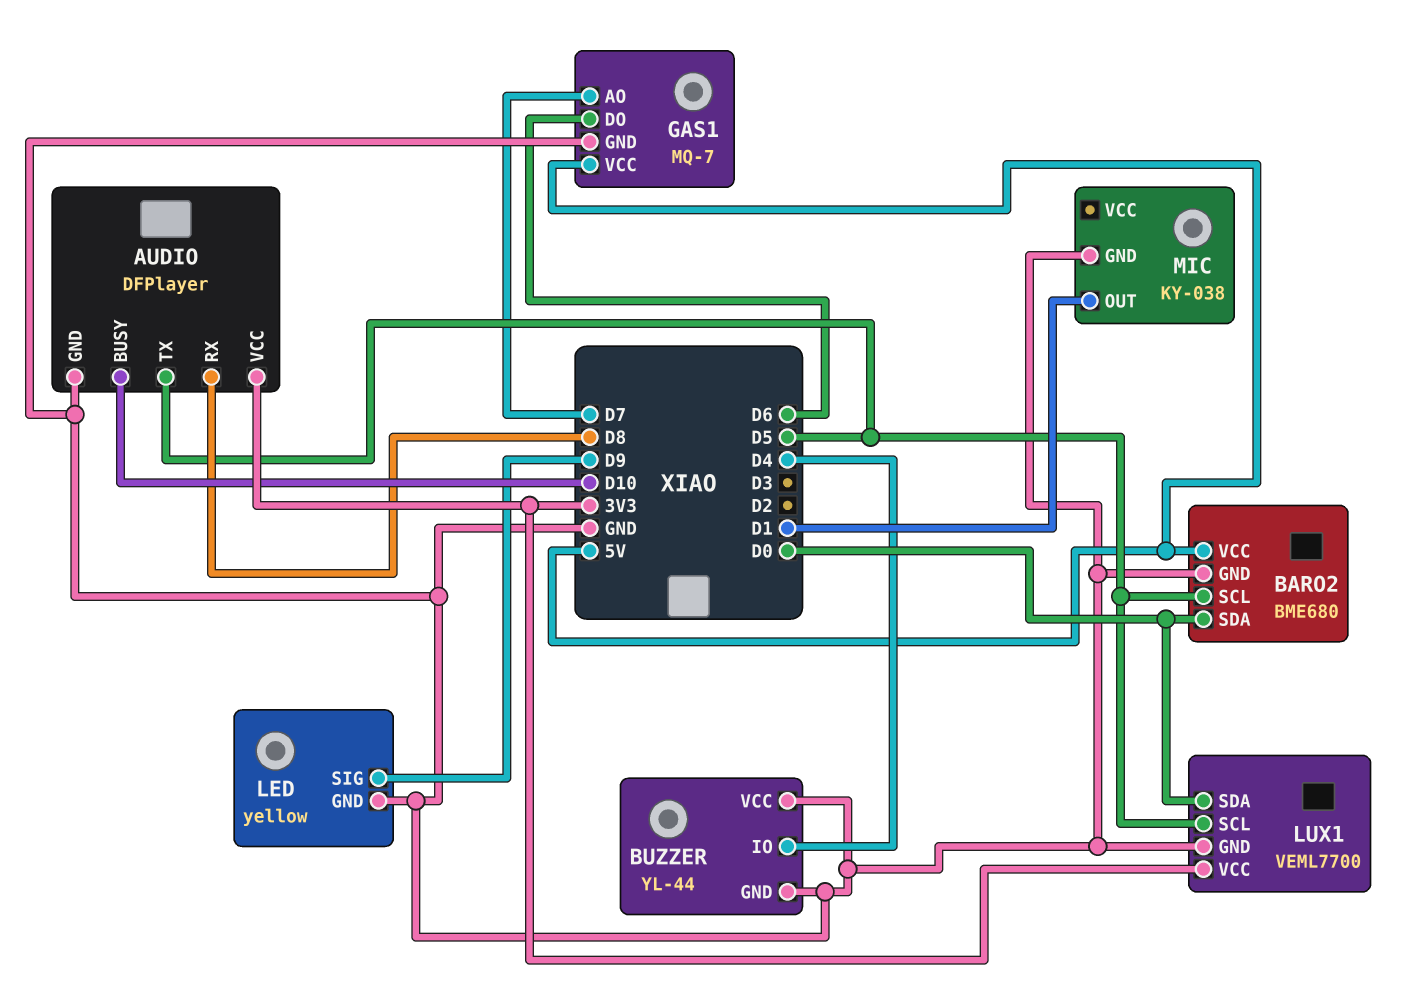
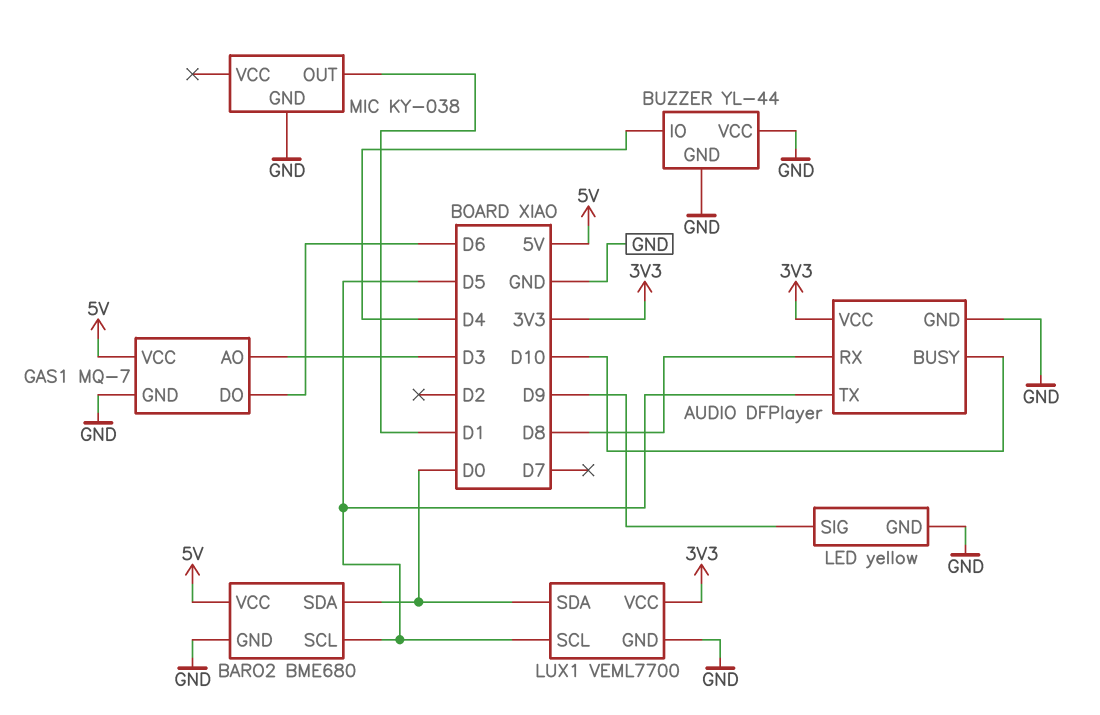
GAS1 pin AO: D7 -> D3

